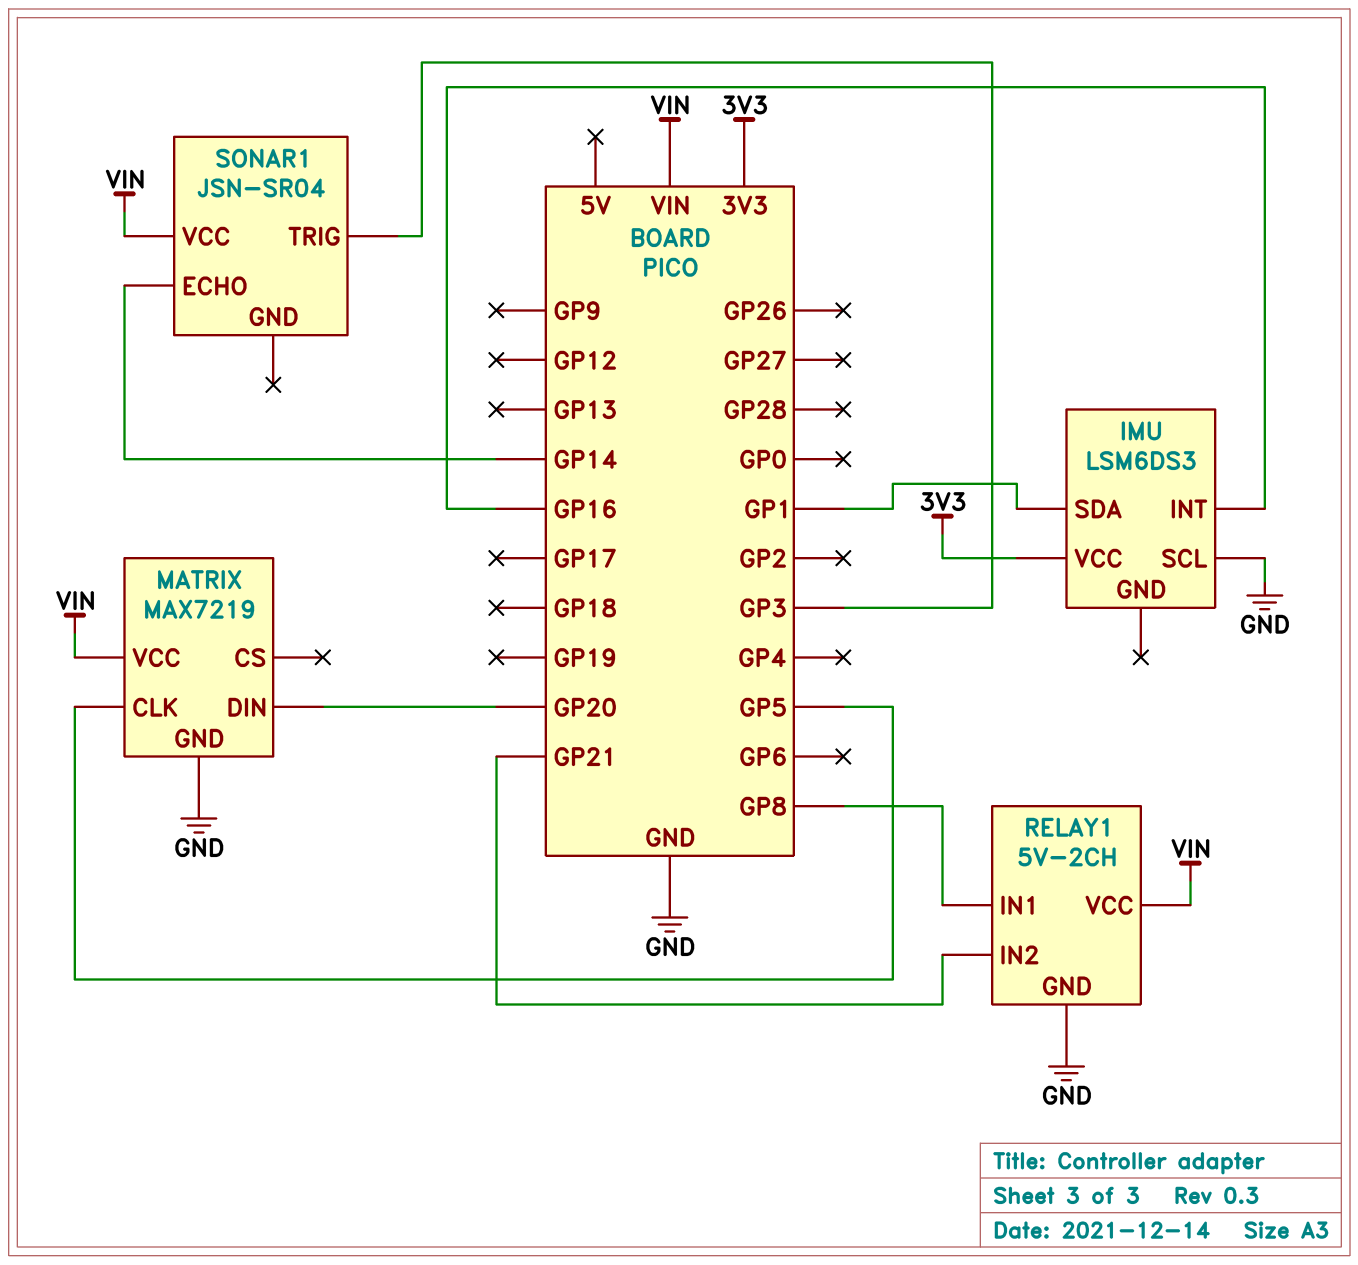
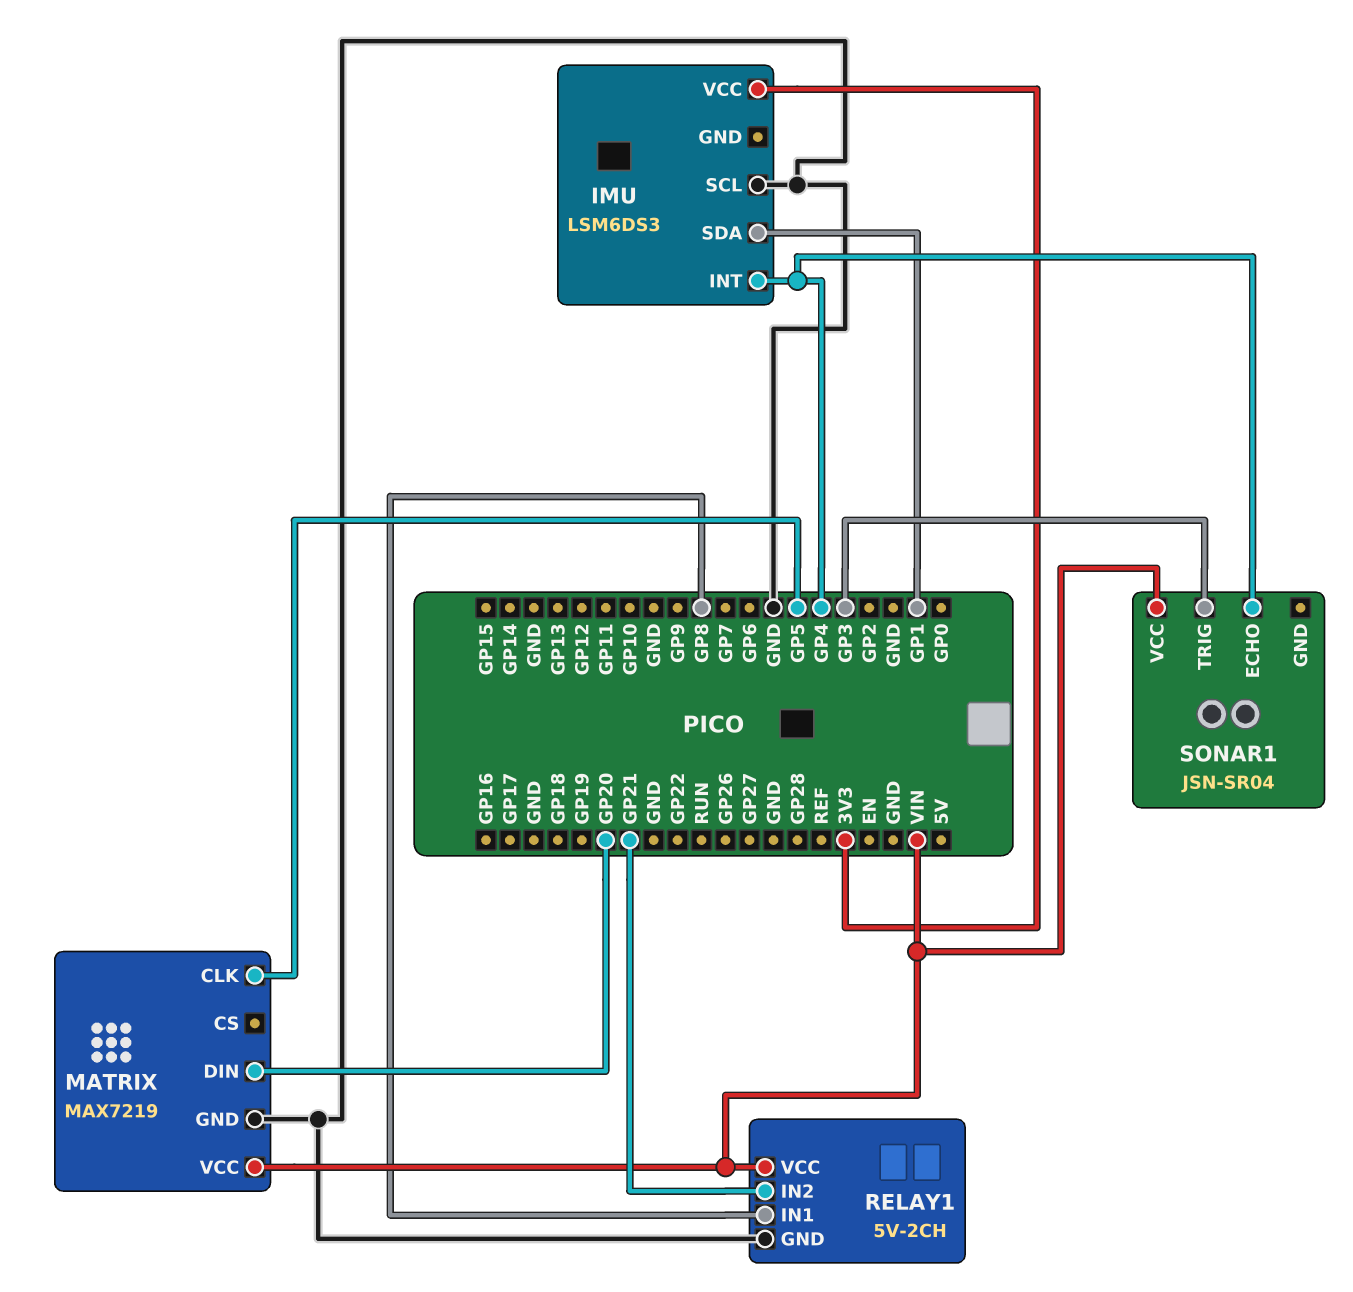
IMU pin INT: GP16 -> GP4
SONAR1 pin ECHO: GP14 -> GP4

